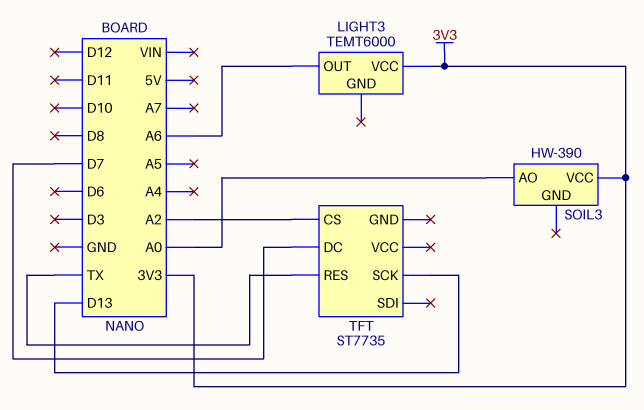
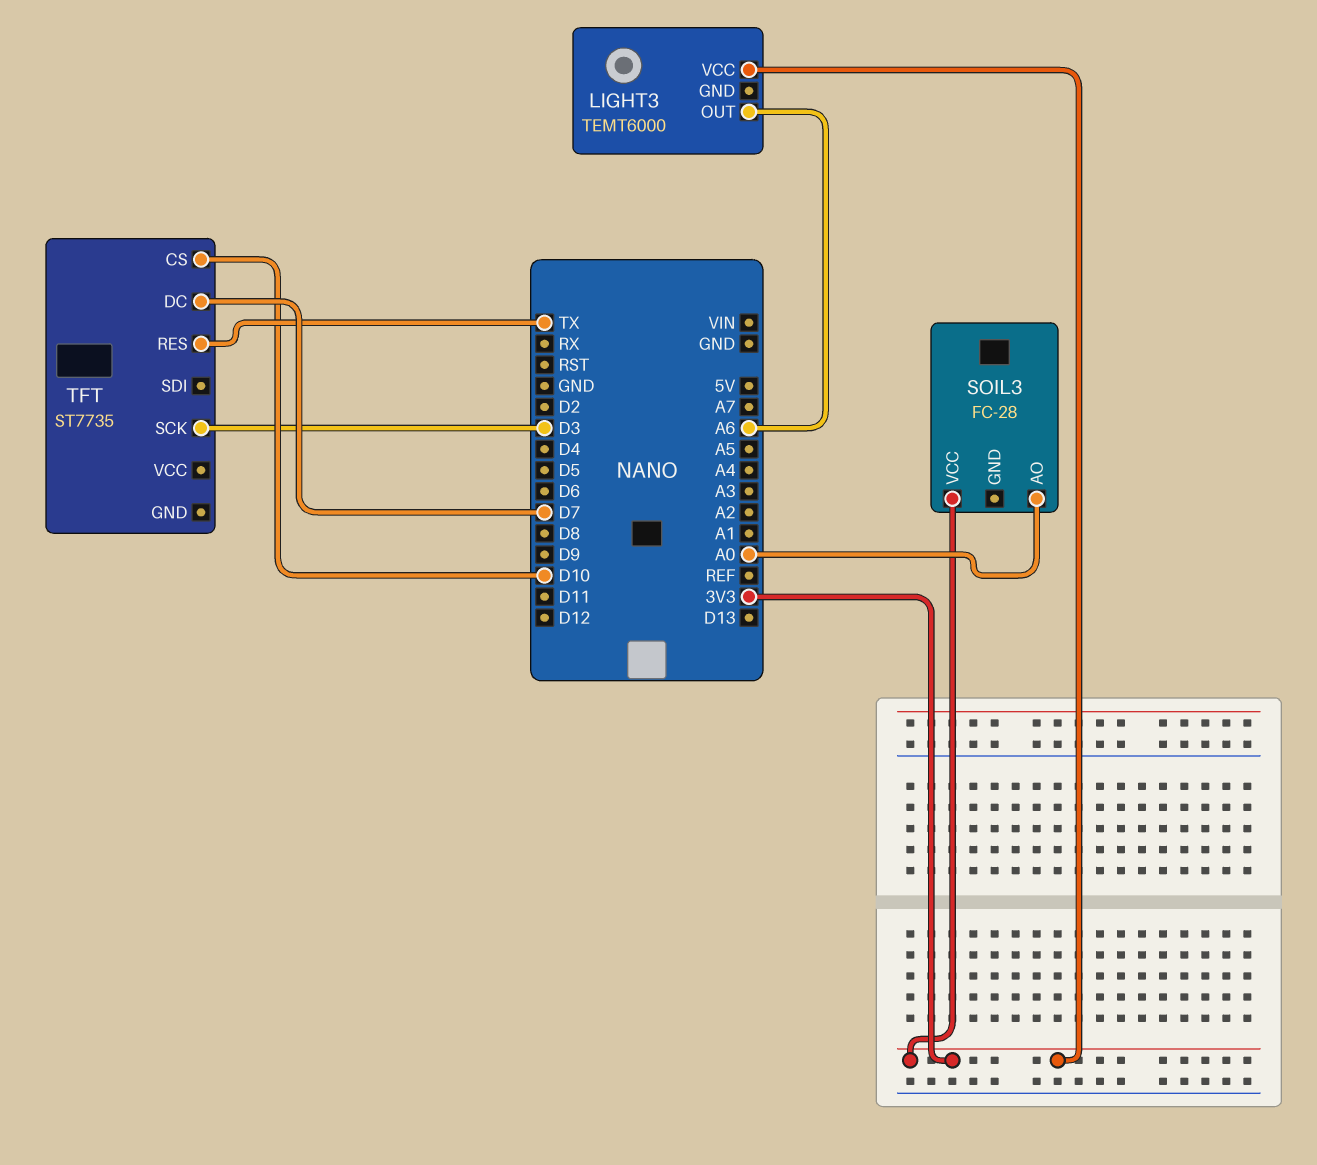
SOIL3: HW-390 -> FC-28
TFT pin CS: A2 -> D10
TFT pin SCK: D13 -> D3

